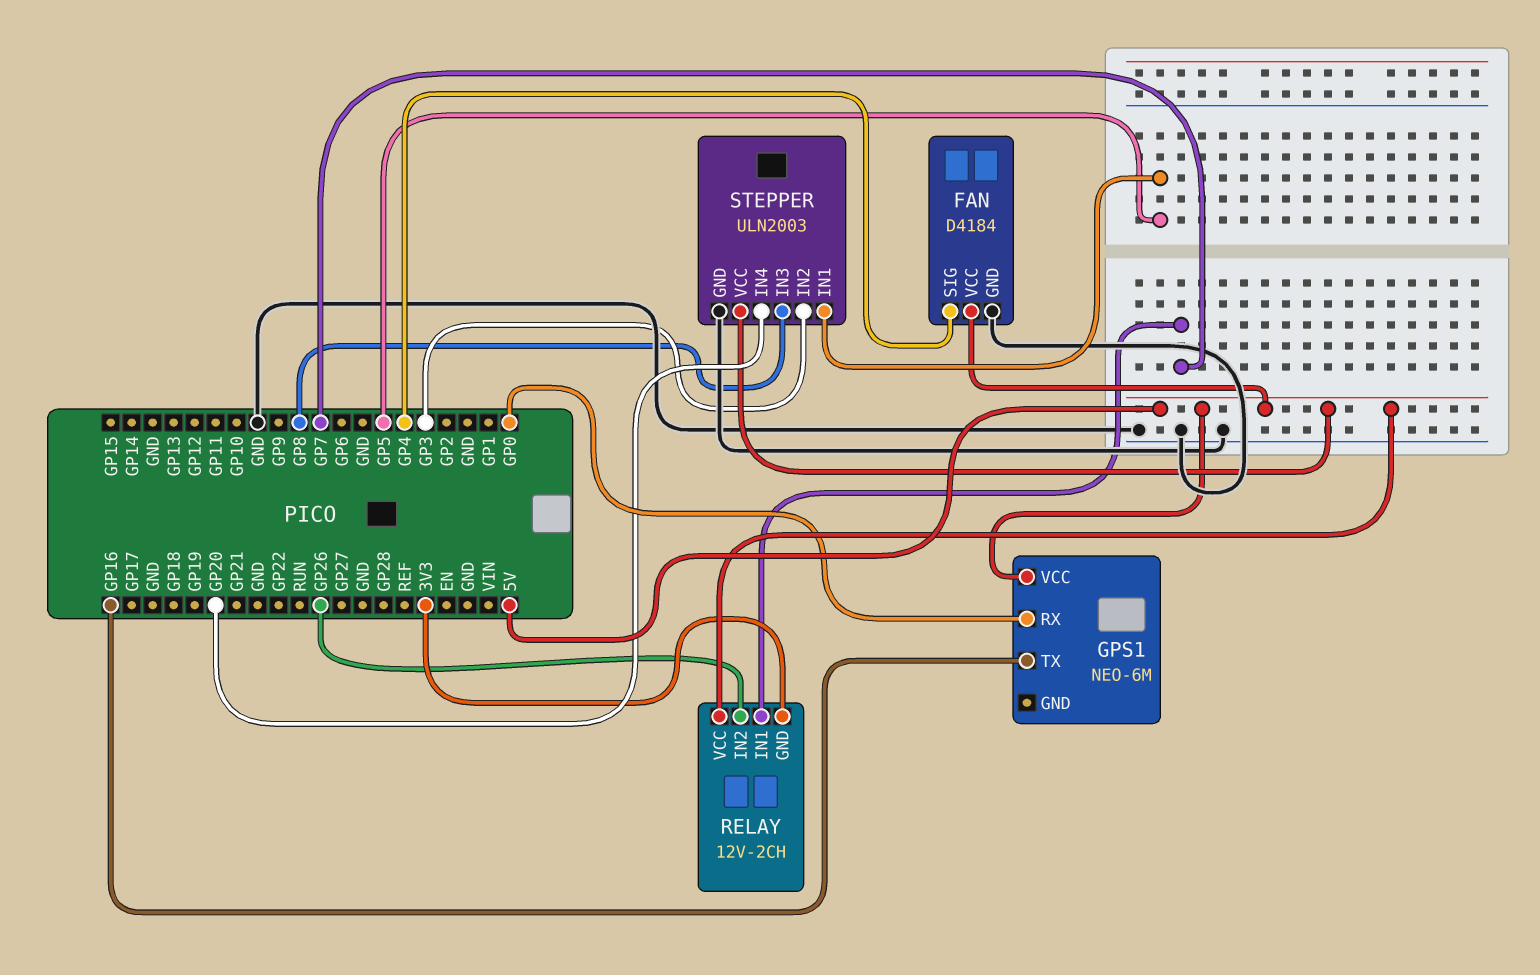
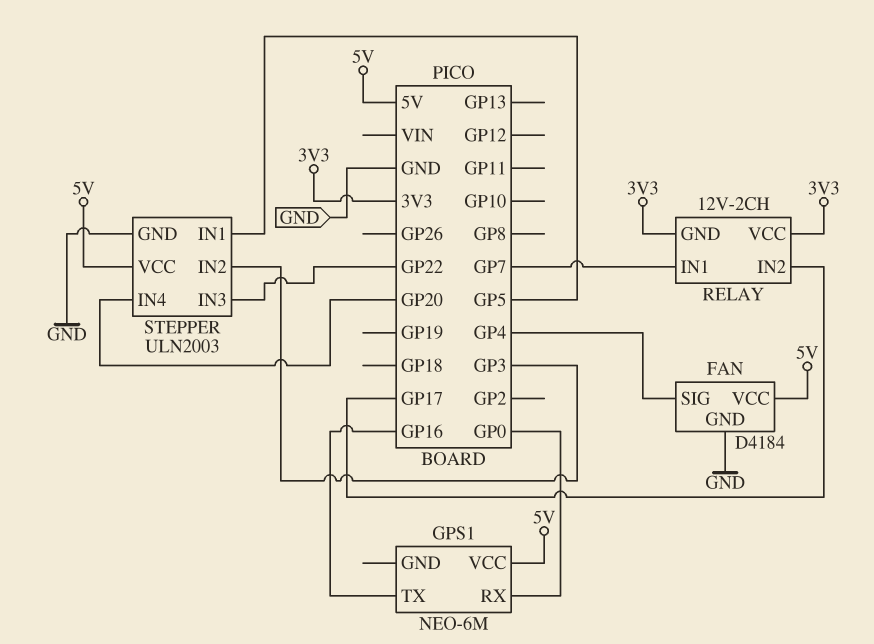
RELAY pin IN2: GP26 -> GP17
RELAY pin VCC: 5V -> 3V3
STEPPER pin IN3: GP8 -> GP22

